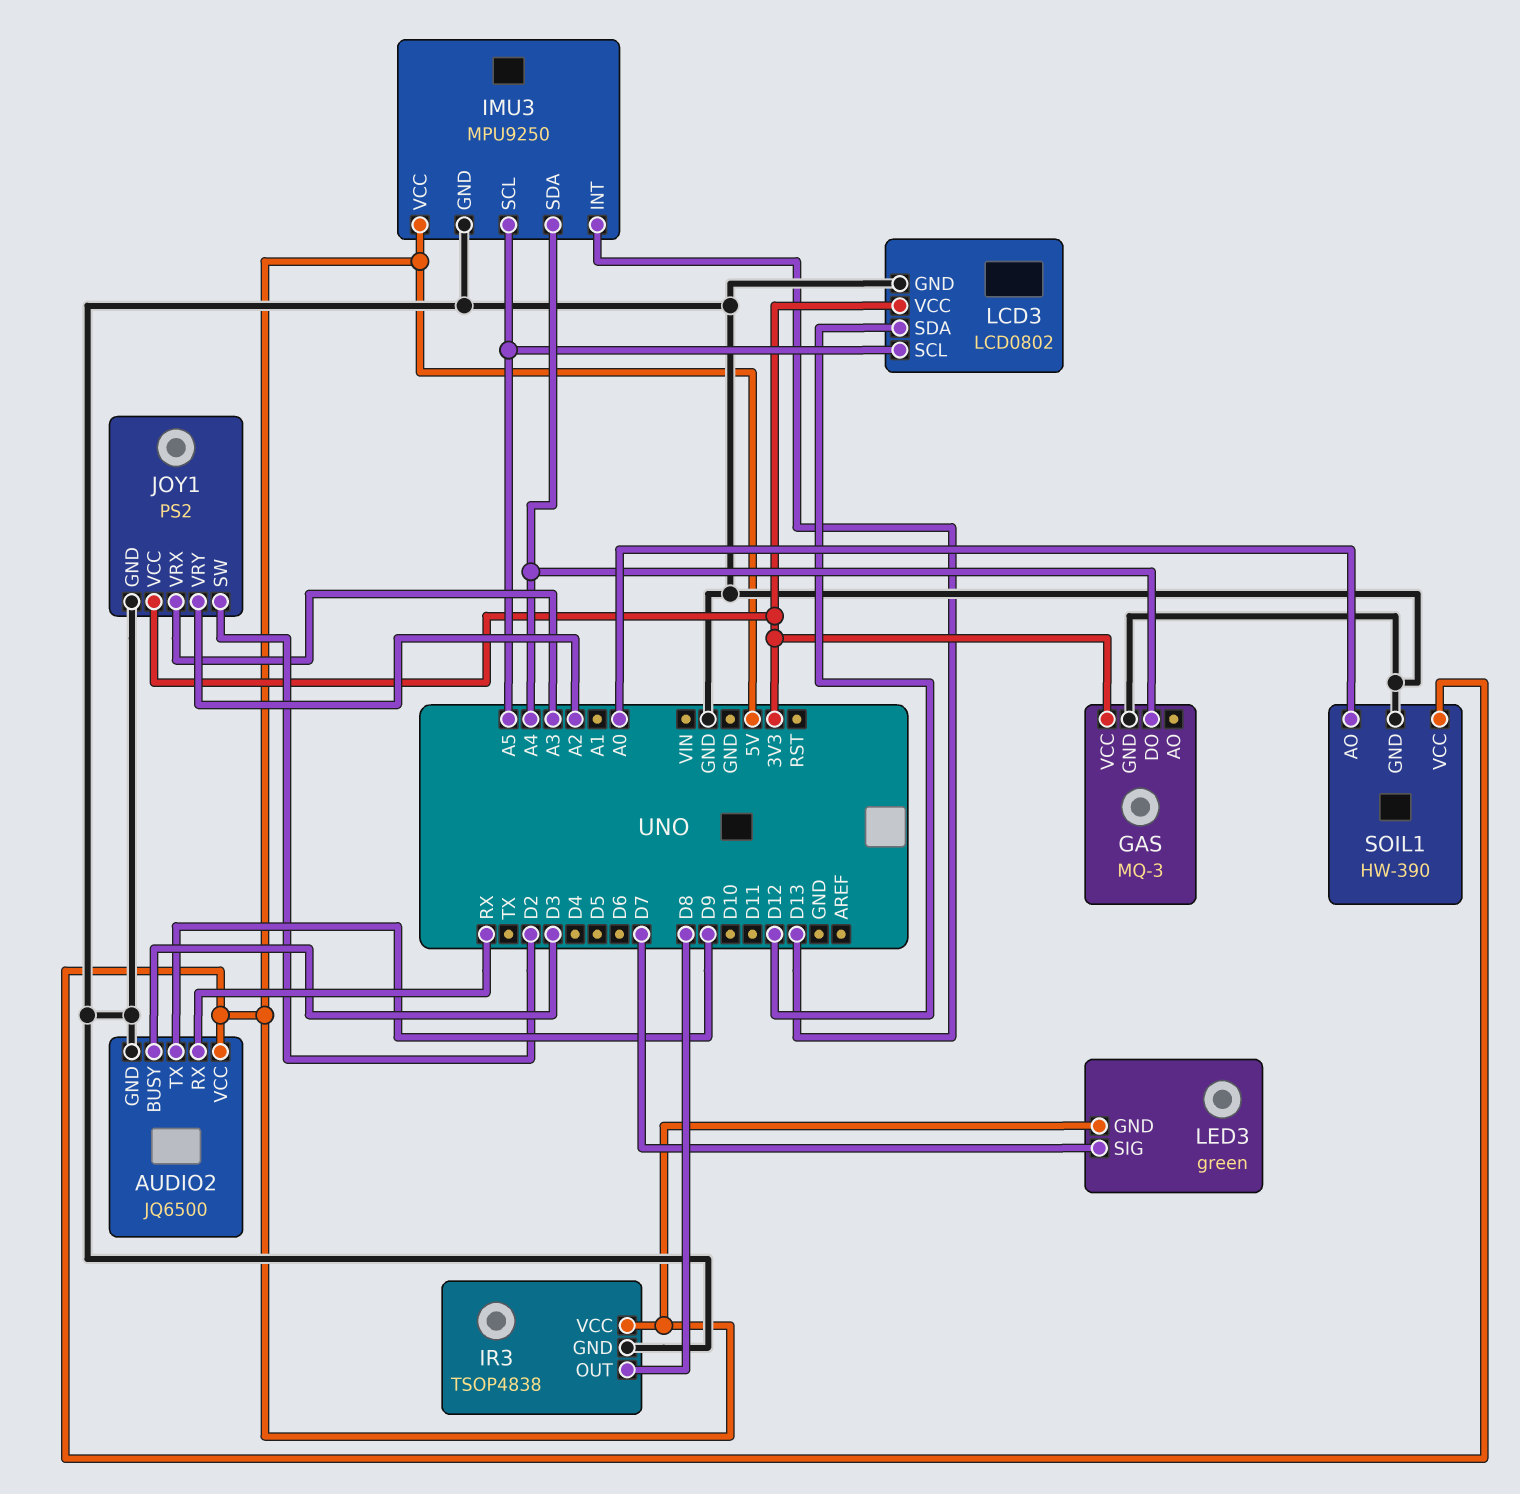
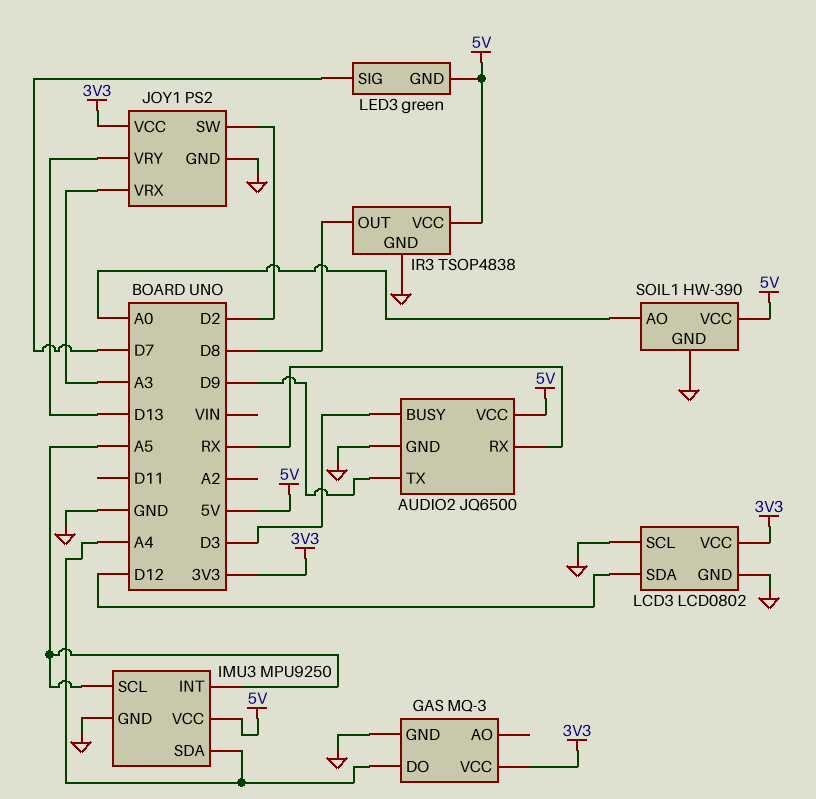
IMU3 pin INT: D13 -> A5
JOY1 pin VRY: A2 -> D13
LCD3 pin SCL: A5 -> GND

